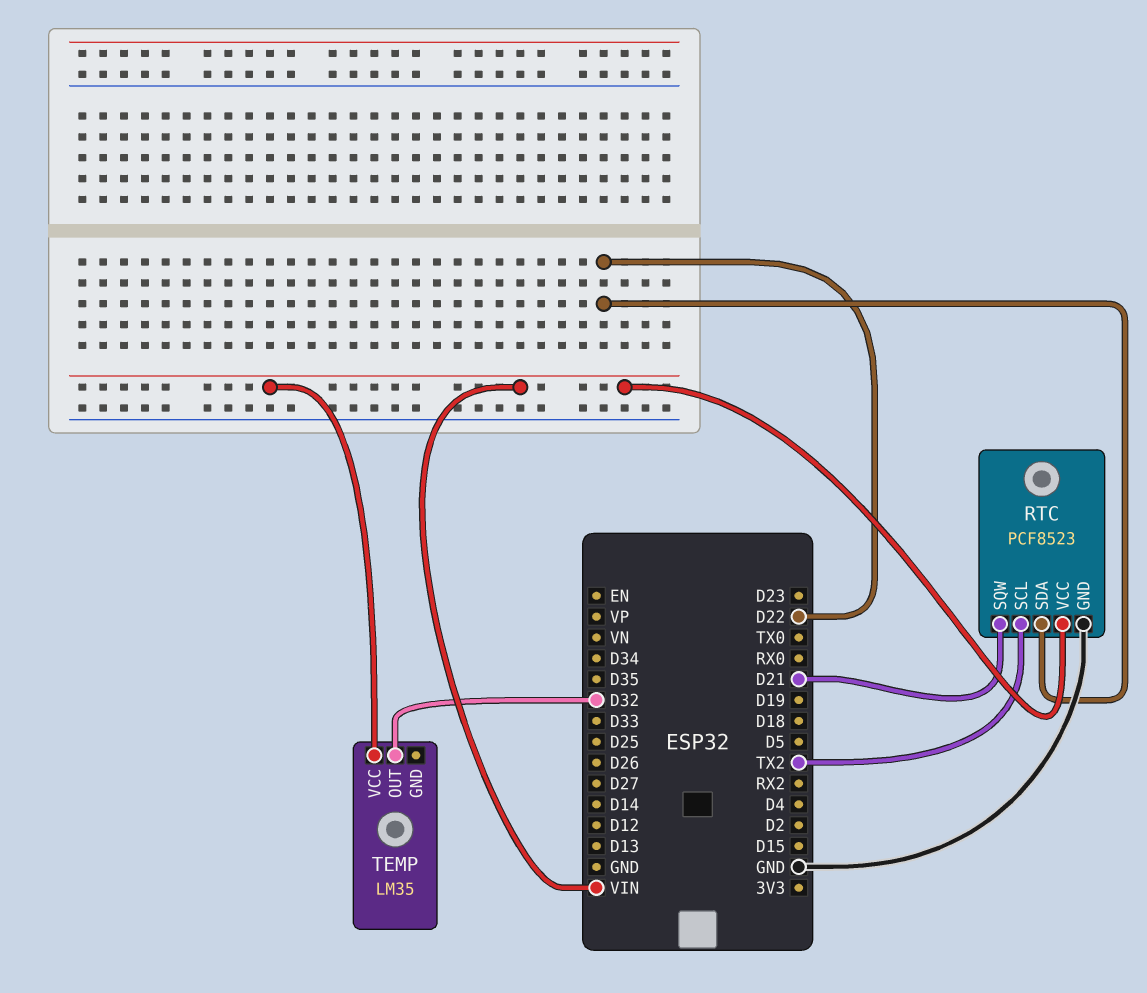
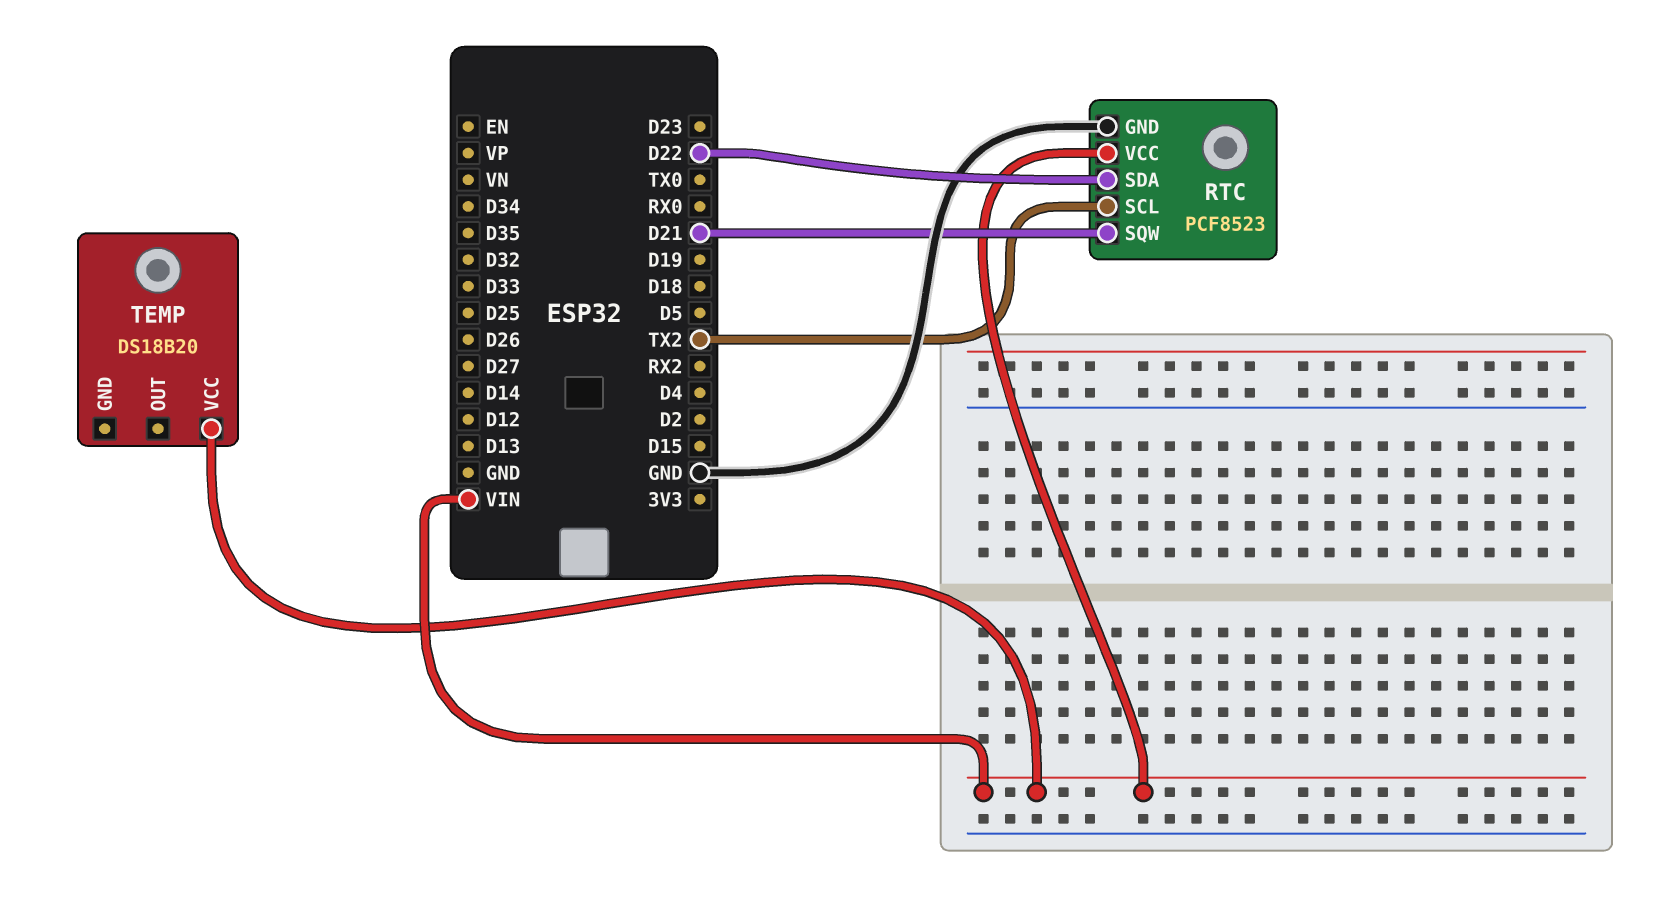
TEMP: LM35 -> DS18B20
TEMP pin OUT: D32 -> none

